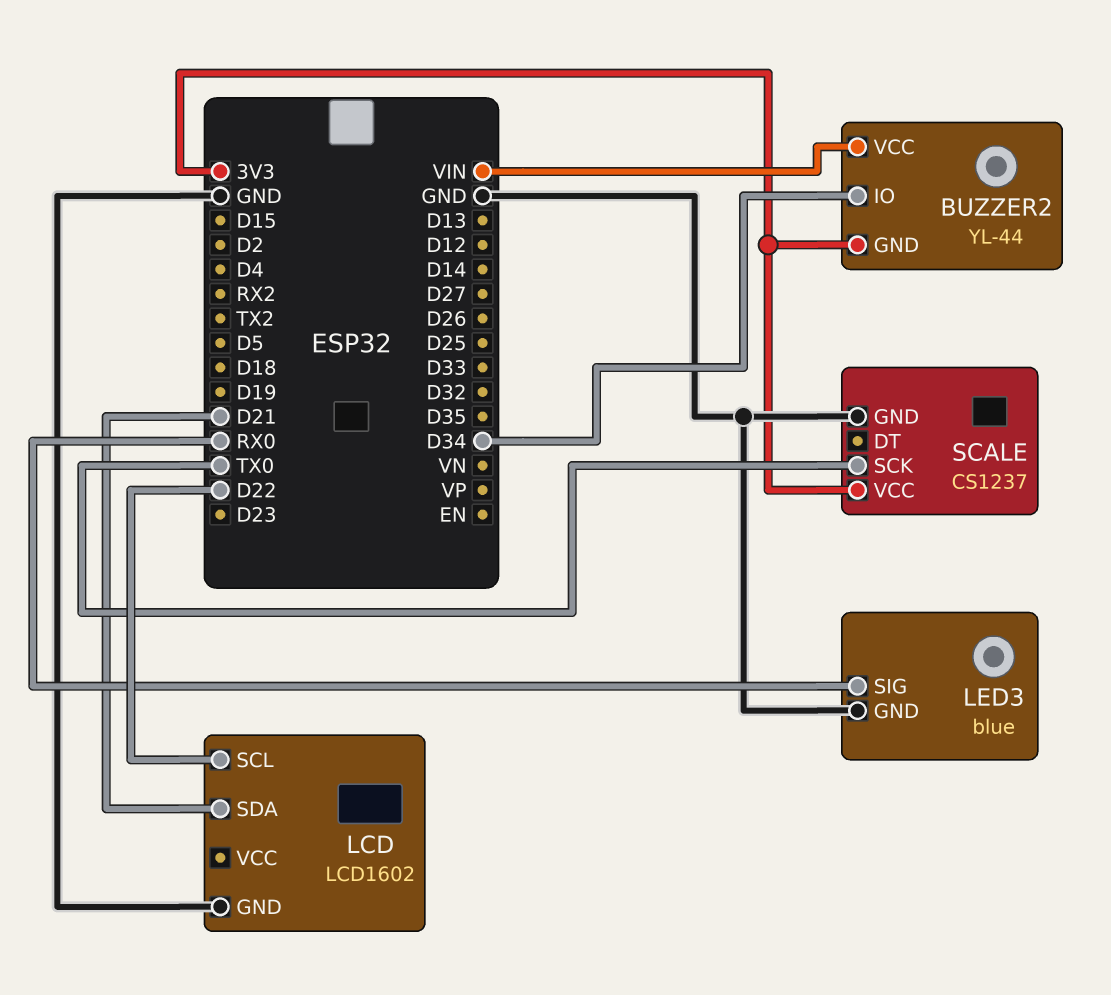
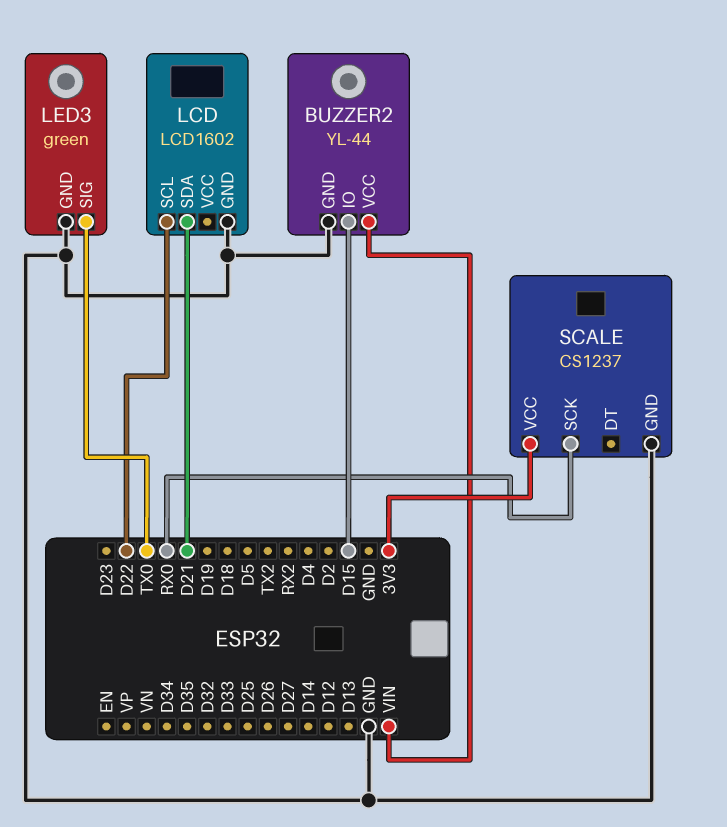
BUZZER2 pin GND: 3V3 -> GND
BUZZER2 pin IO: D34 -> D15
LED3: blue -> green
LED3 pin SIG: RX0 -> TX0
SCALE pin SCK: TX0 -> RX0

